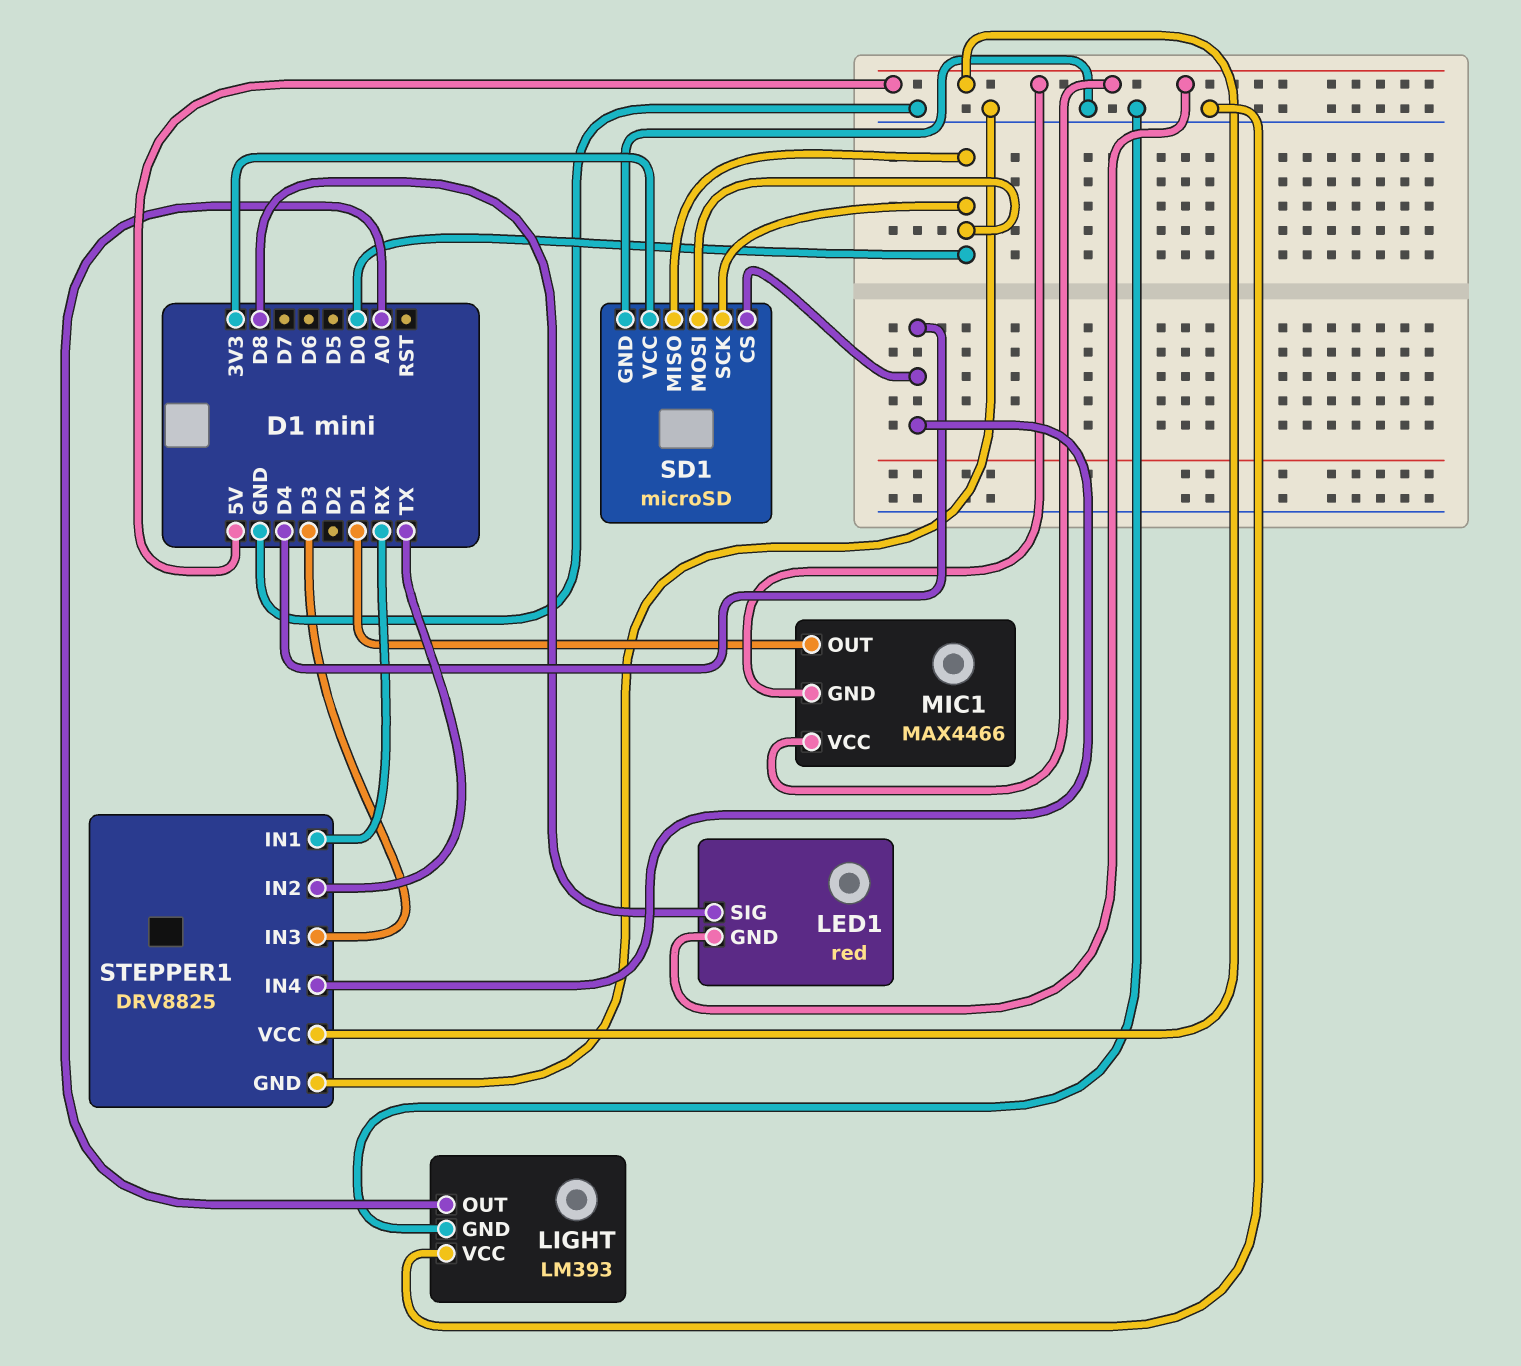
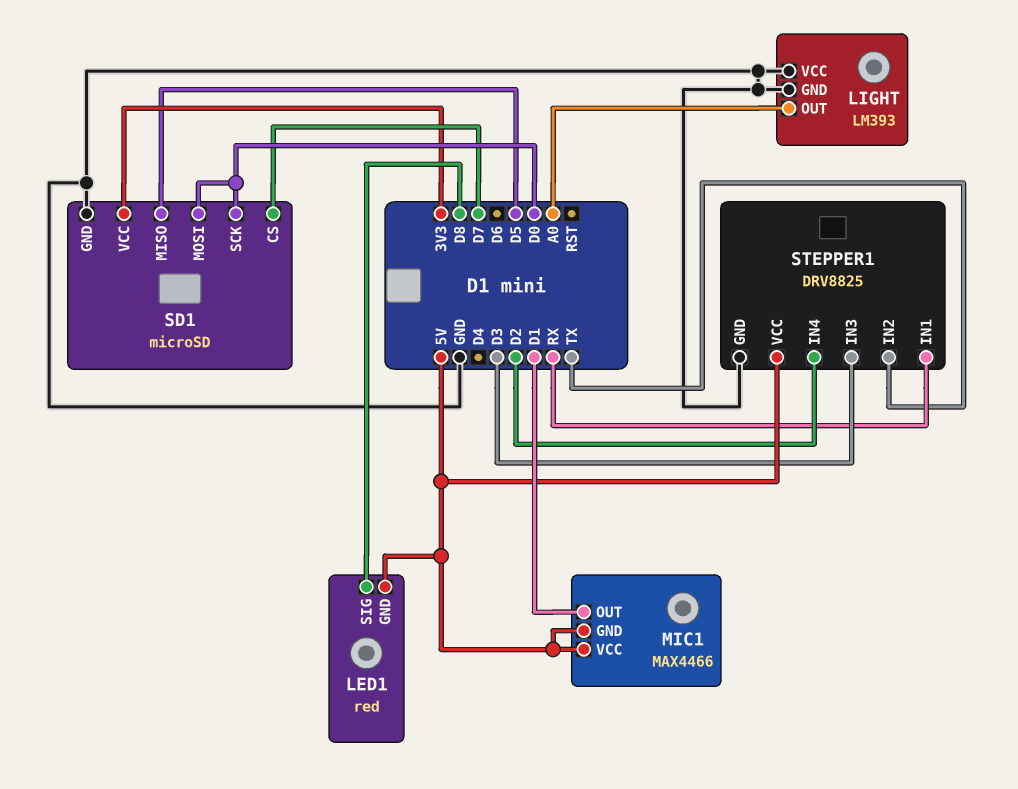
SD1 pin CS: D4 -> D7
SD1 pin MISO: D0 -> D5
STEPPER1 pin IN4: D4 -> D2

